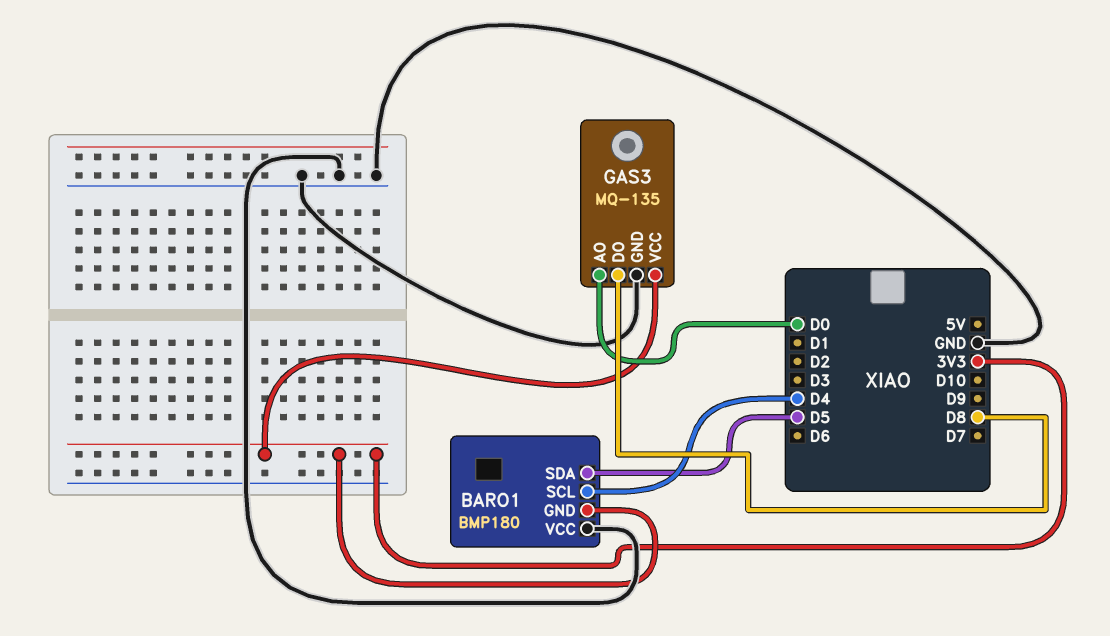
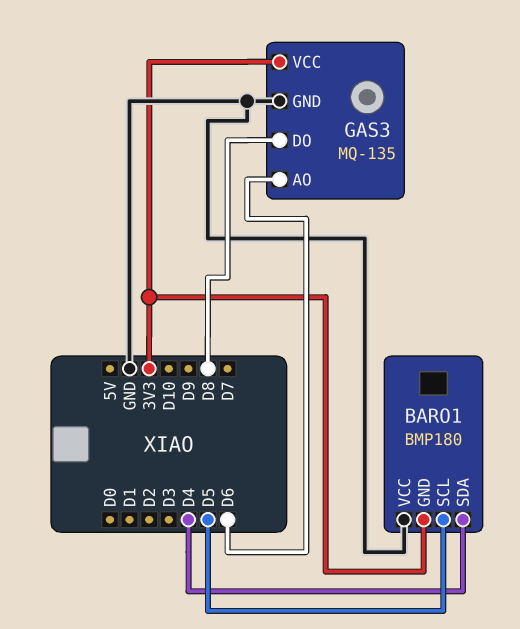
BARO1 pin SCL: D4 -> D5
BARO1 pin SDA: D5 -> D4
GAS3 pin AO: D0 -> D6

